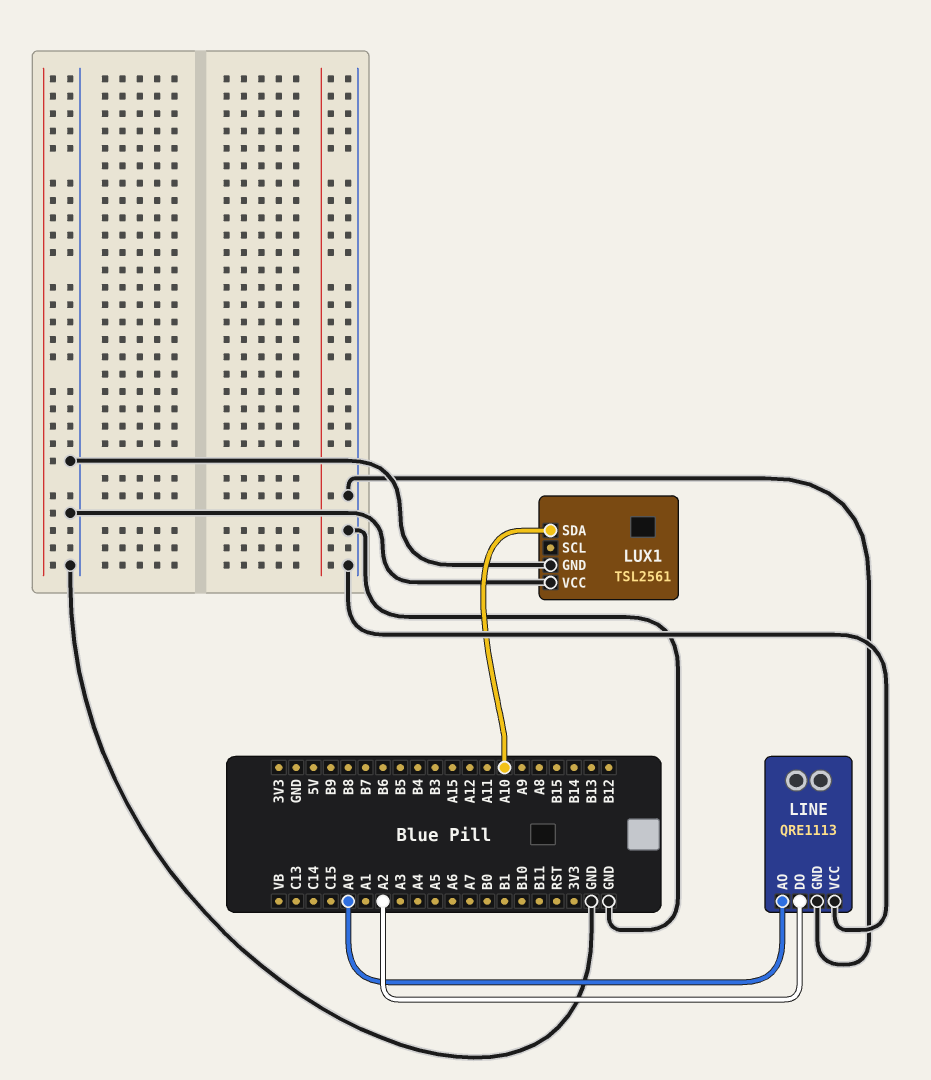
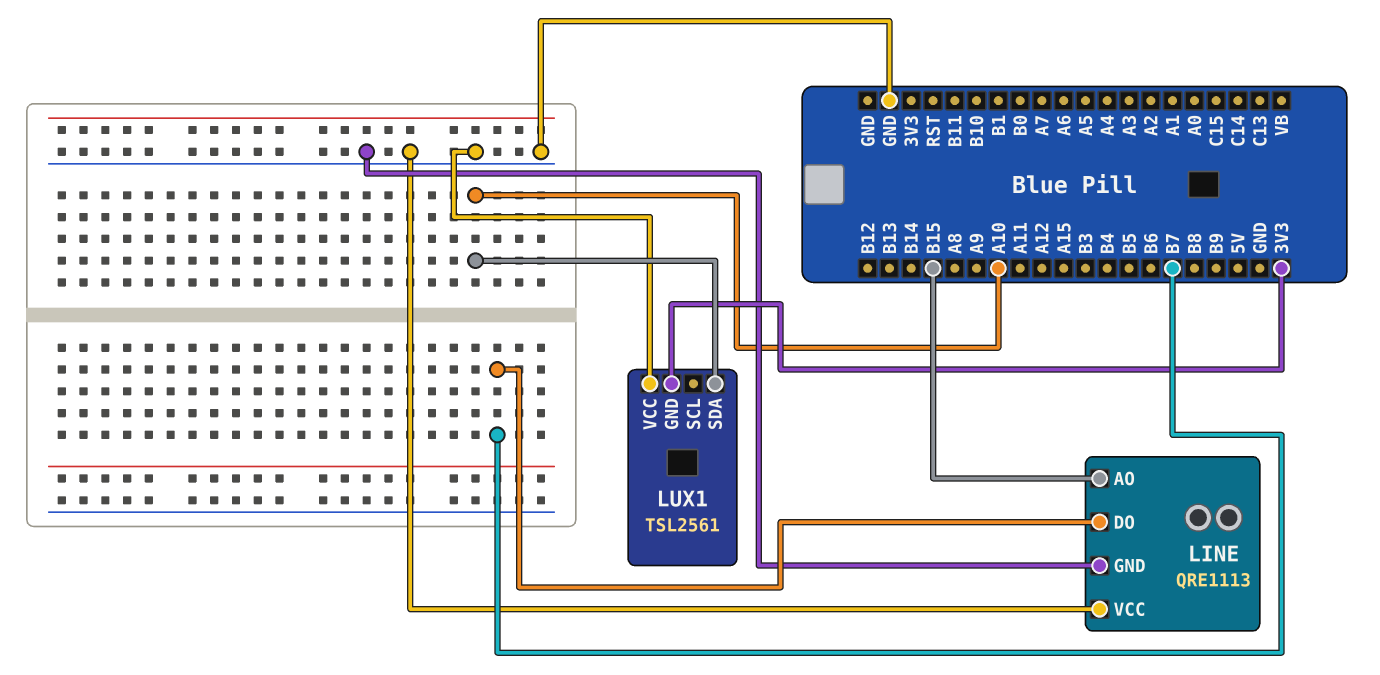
LINE pin AO: A0 -> B15
LINE pin DO: A2 -> B7
LUX1 pin GND: GND -> 3V3

